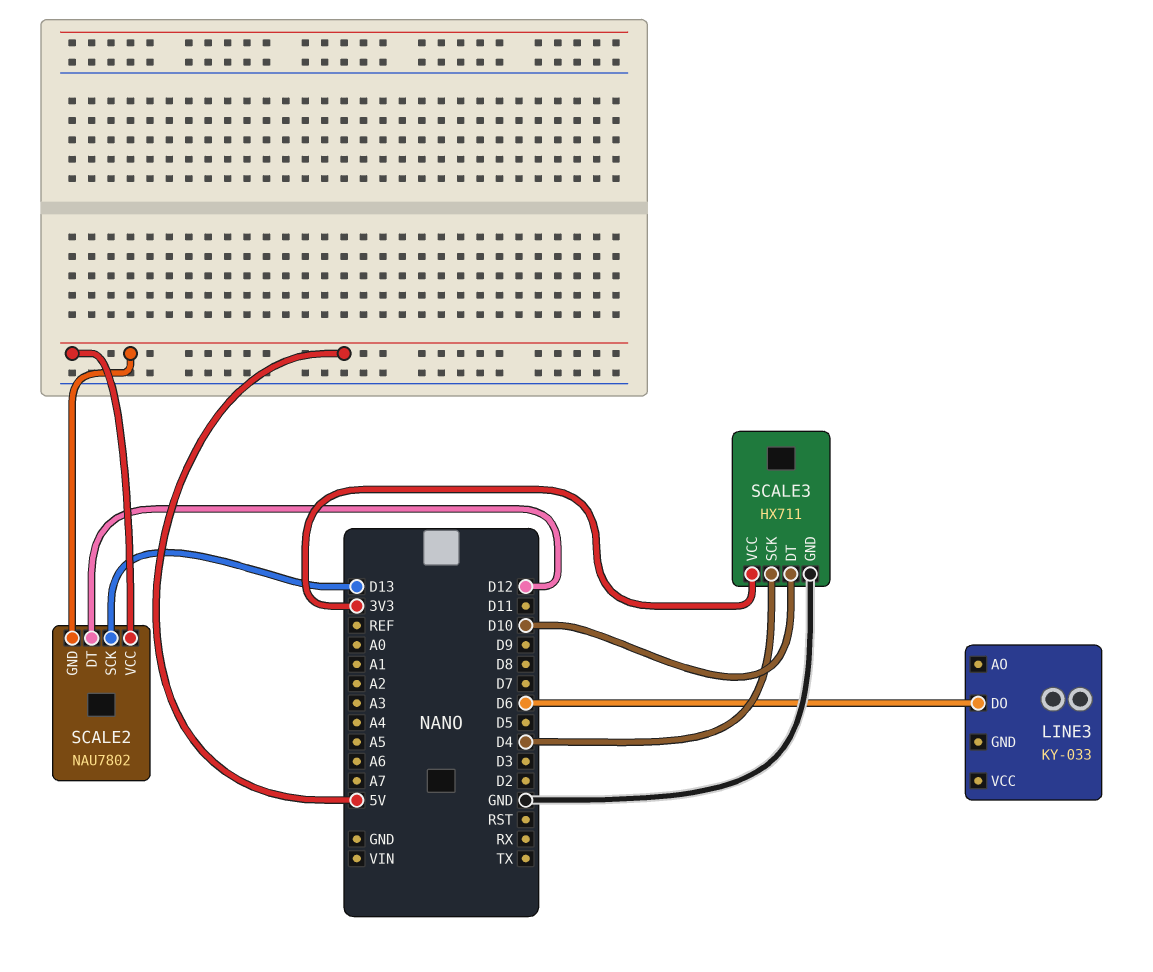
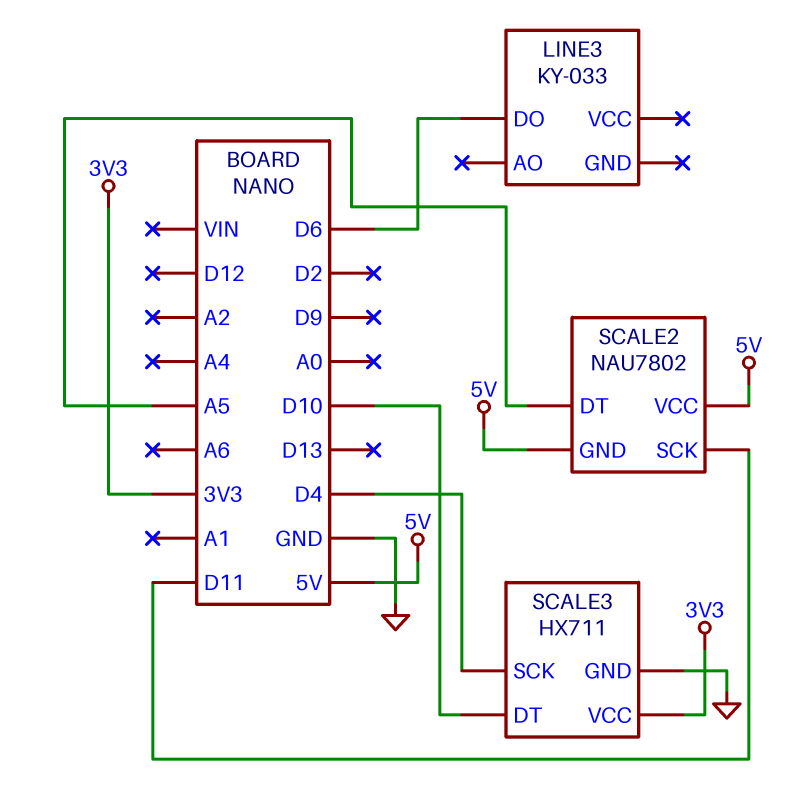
SCALE2 pin DT: D12 -> A5
SCALE2 pin SCK: D13 -> D11

